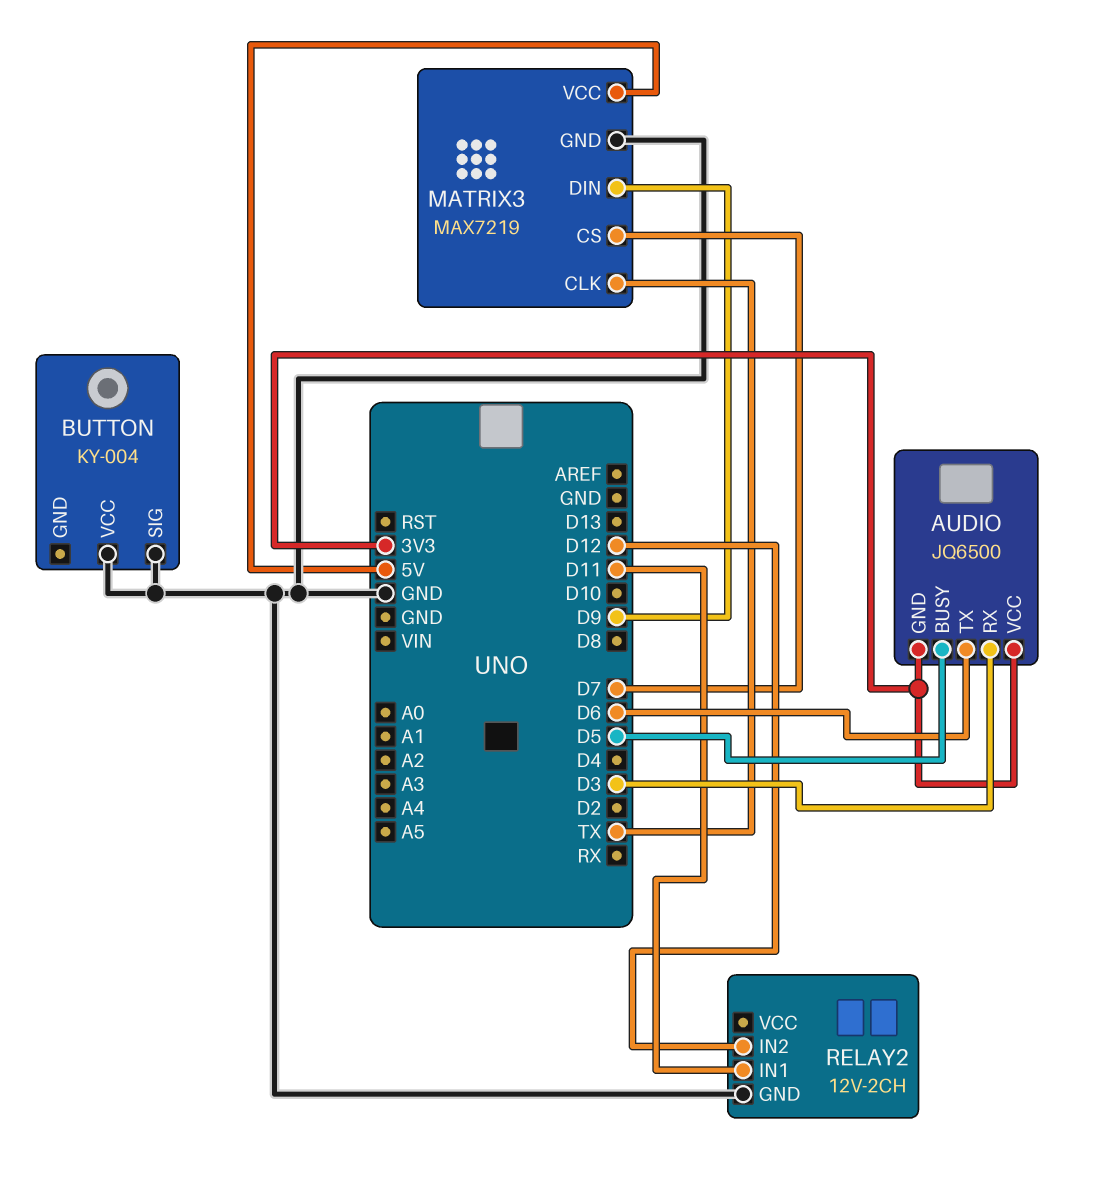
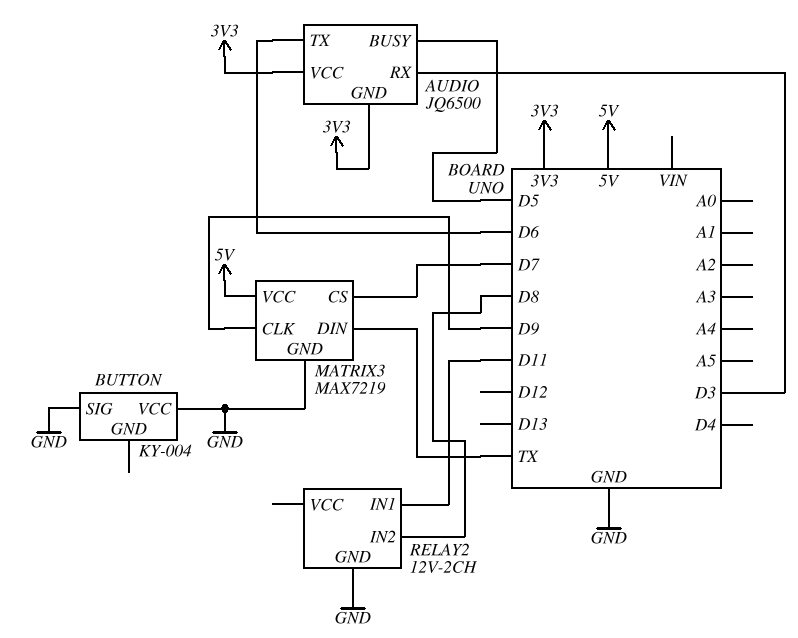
MATRIX3 pin CLK: TX -> D9
MATRIX3 pin DIN: D9 -> TX
RELAY2 pin IN2: D12 -> D8

